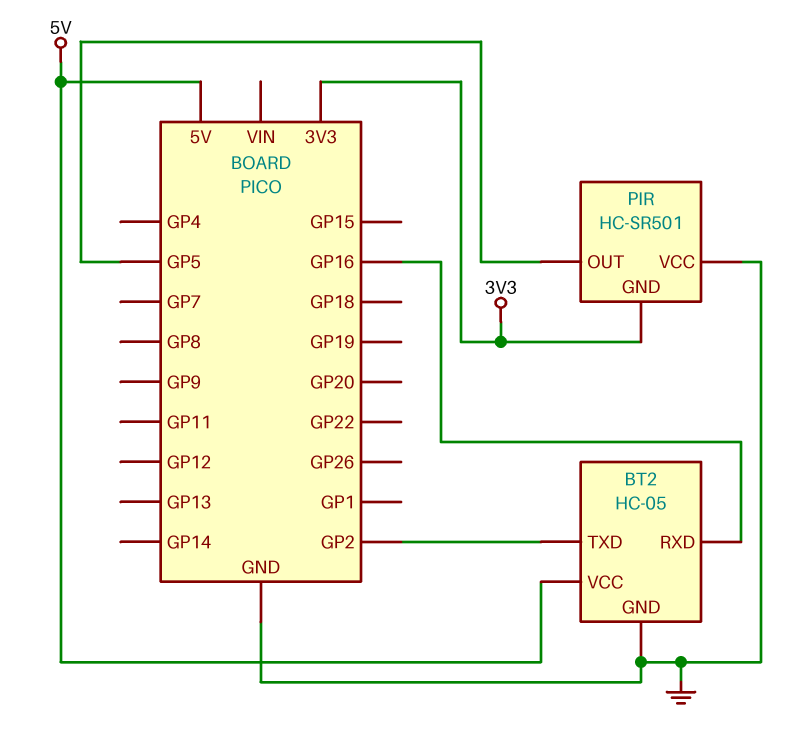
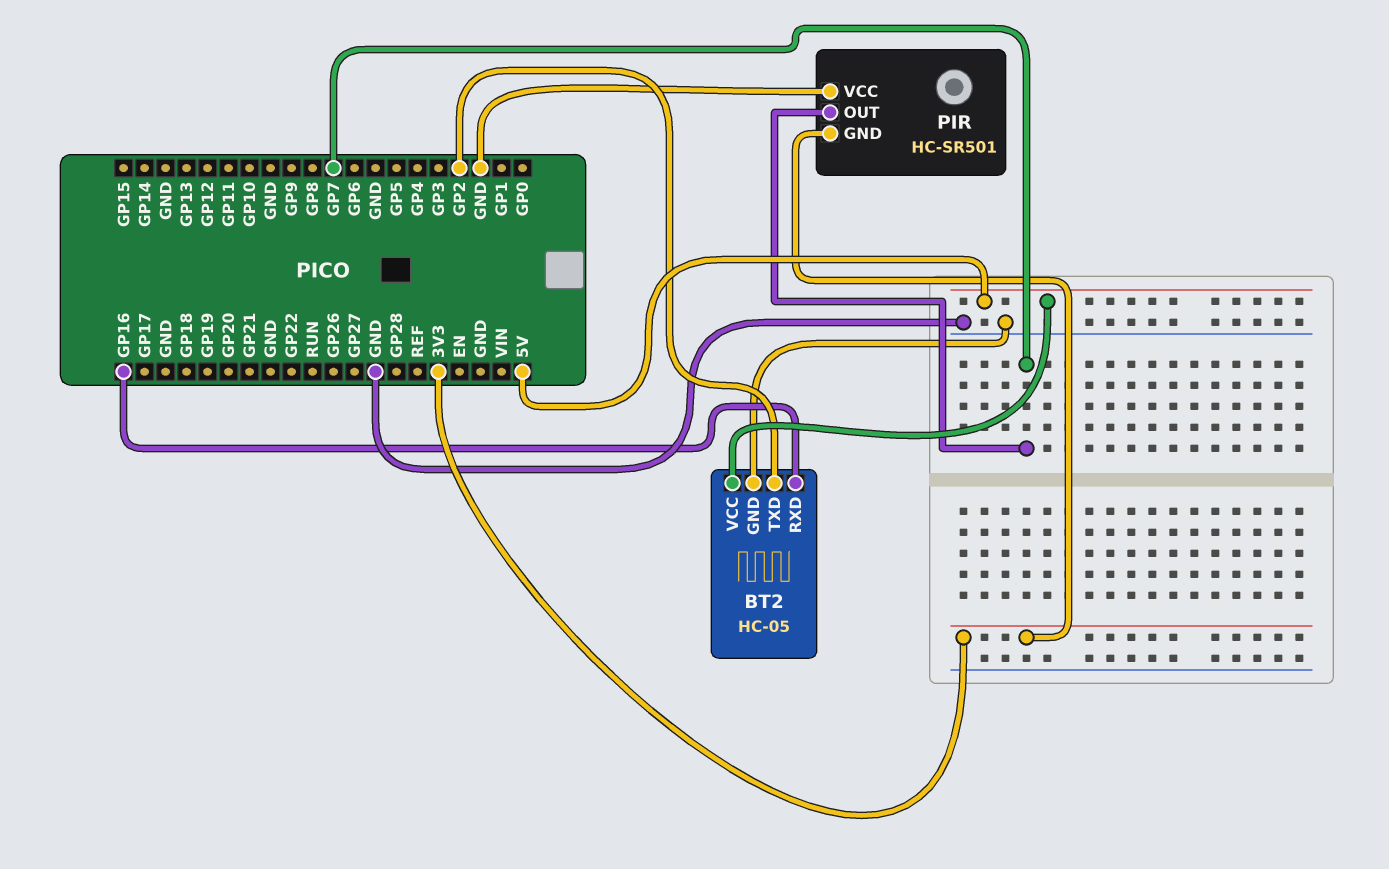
PIR pin OUT: GP5 -> GP7

